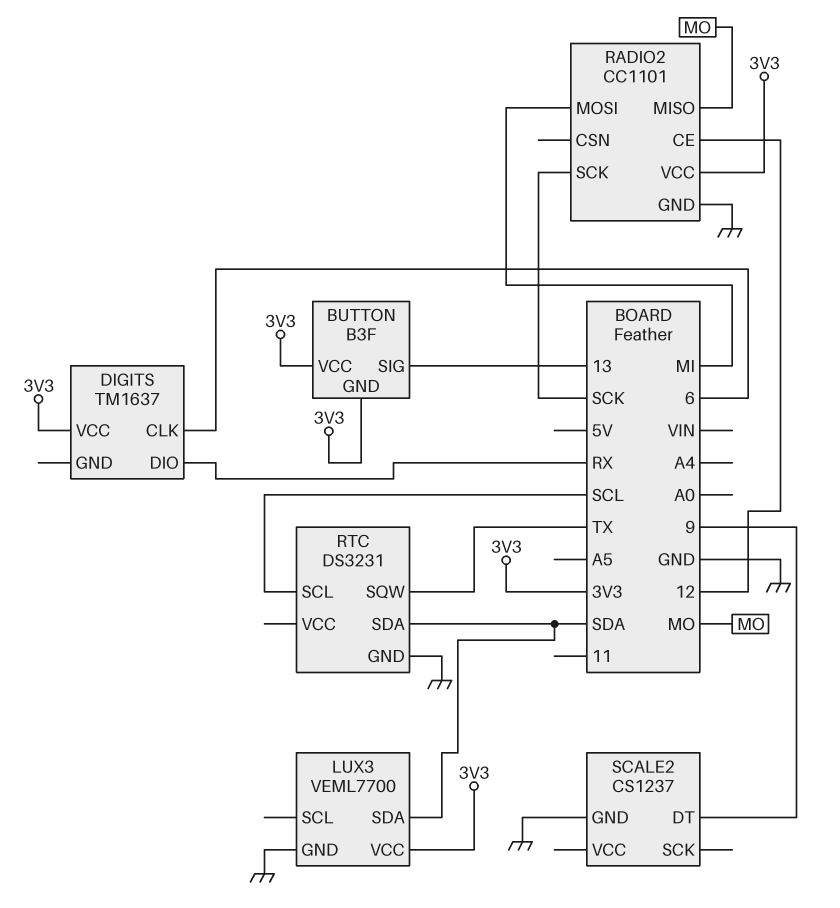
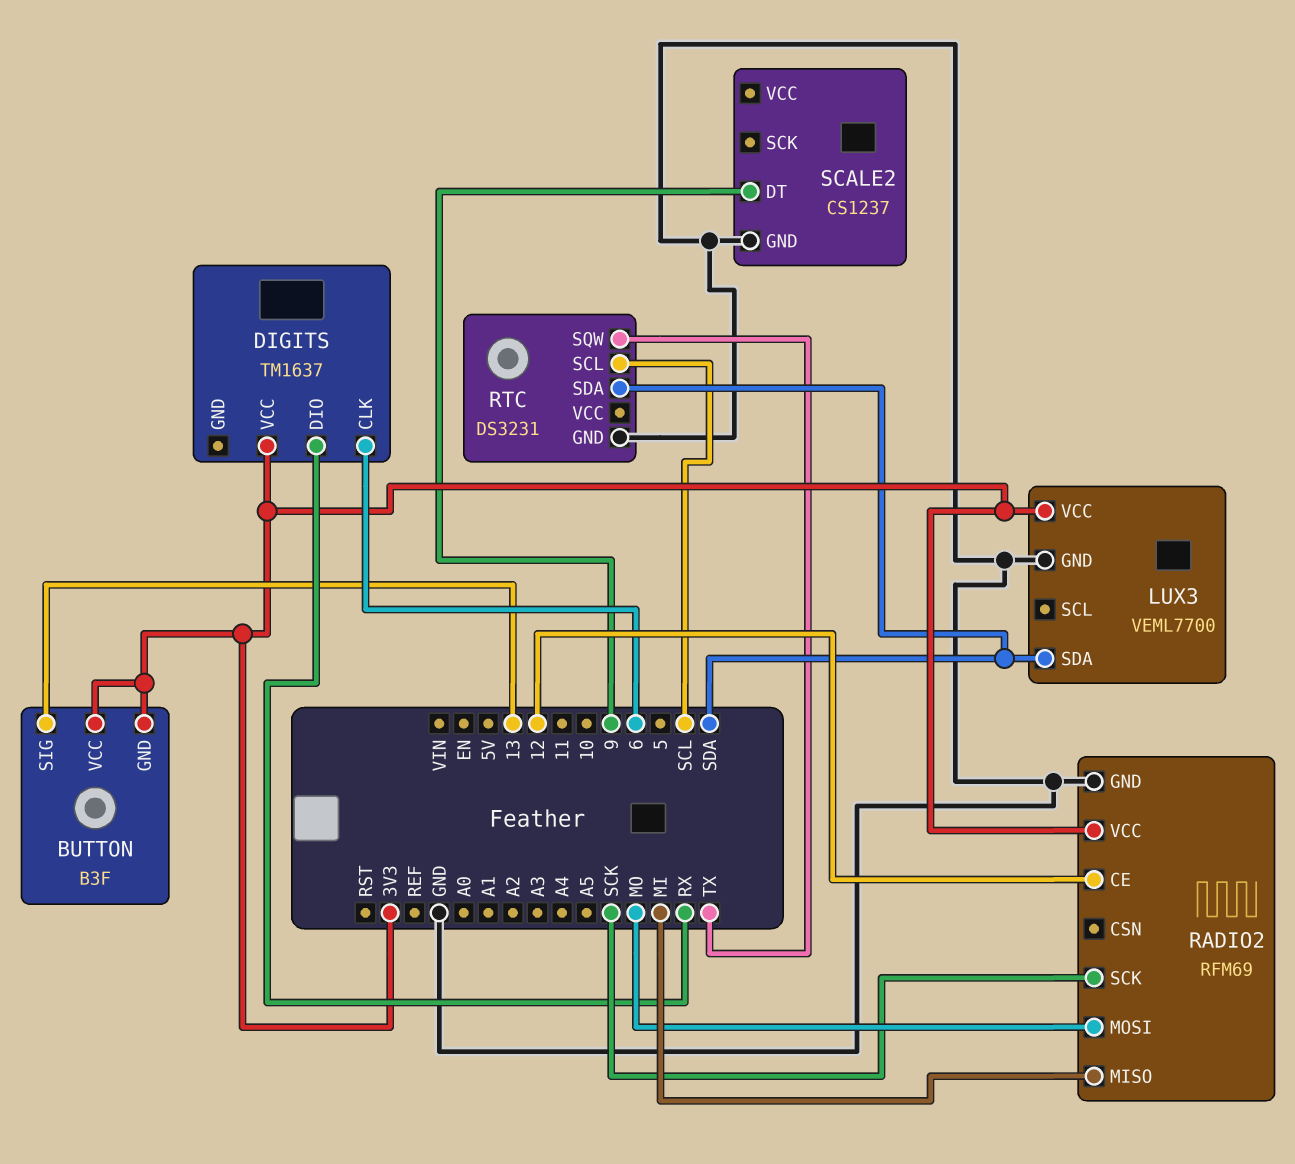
RADIO2: CC1101 -> RFM69
RADIO2 pin MISO: MO -> MI
RADIO2 pin MOSI: MI -> MO

